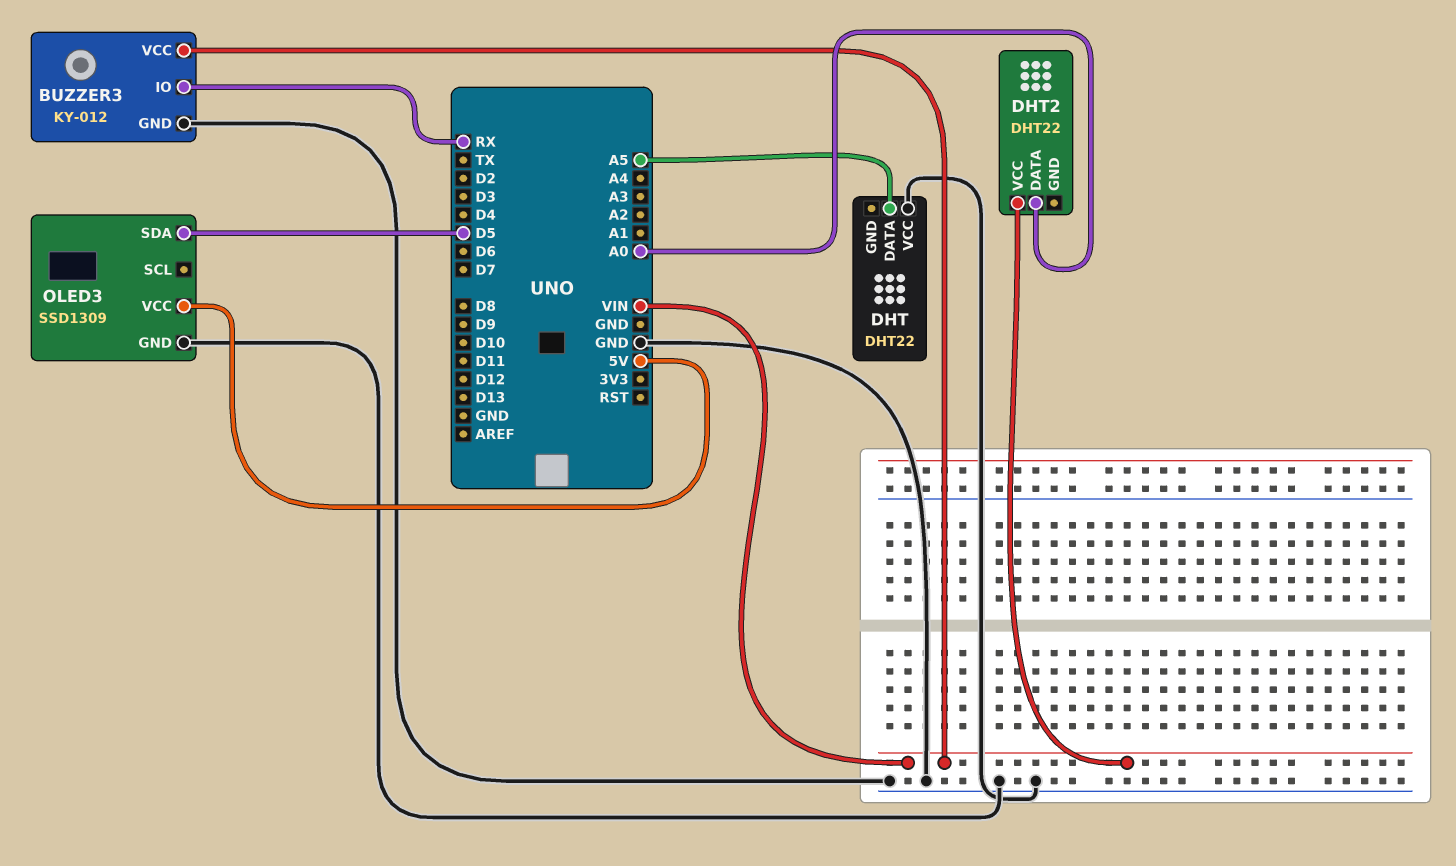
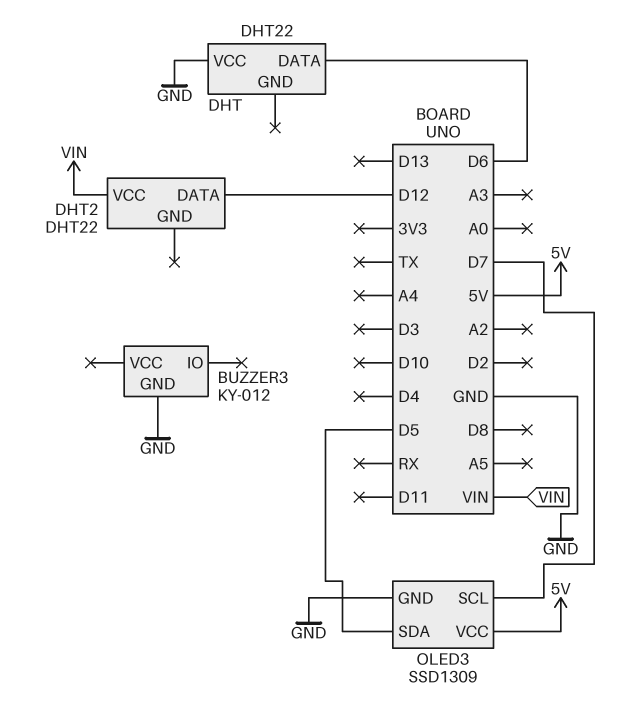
BUZZER3 pin IO: RX -> none
BUZZER3 pin VCC: VIN -> none
DHT pin DATA: A5 -> D6
DHT2 pin DATA: A0 -> D12
OLED3 pin SCL: none -> D7

